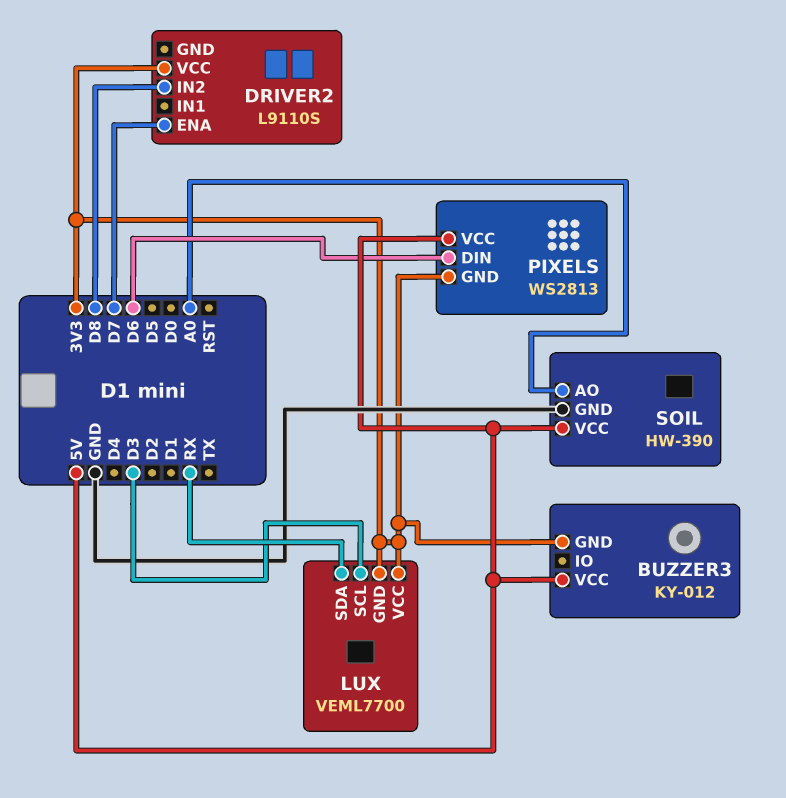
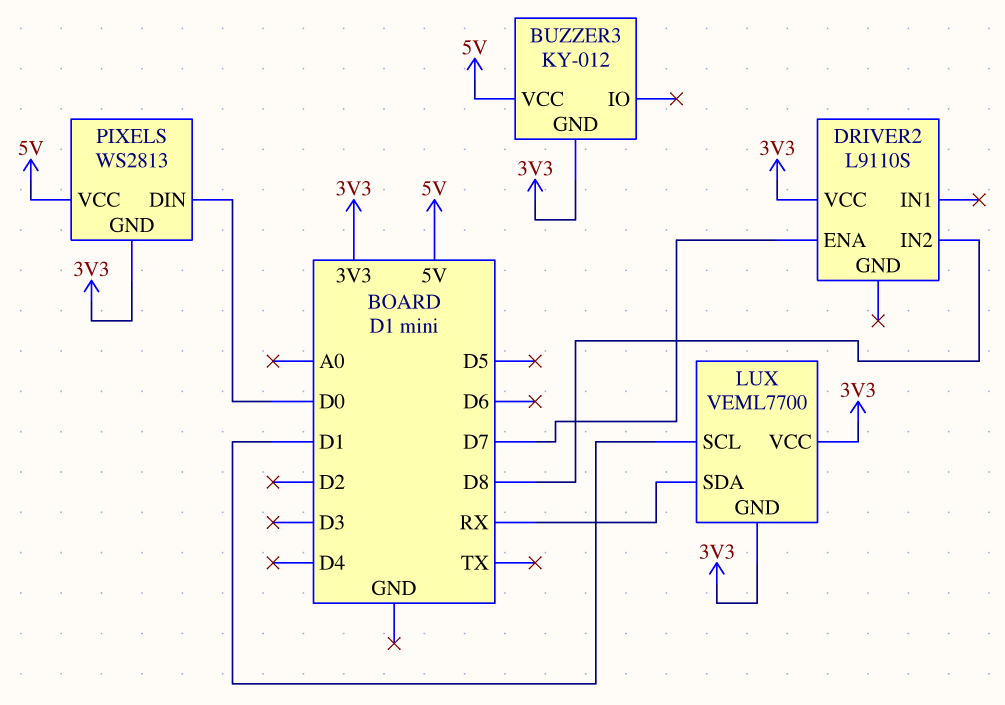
LUX pin SCL: D3 -> D1
PIXELS pin DIN: D6 -> D0
SOIL: HW-390 -> none
SOIL pin AO: A0 -> none
SOIL pin GND: GND -> none
SOIL pin VCC: 5V -> none

